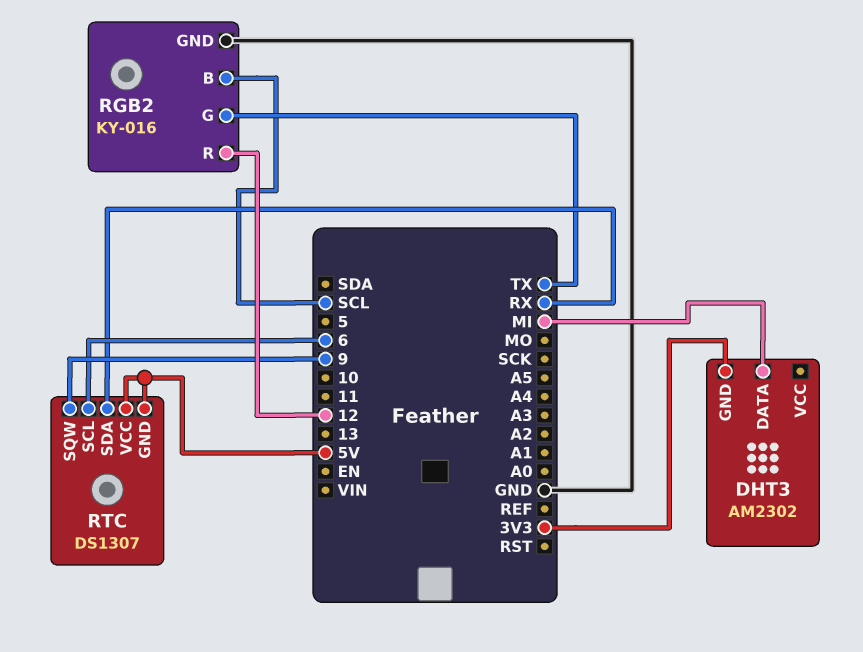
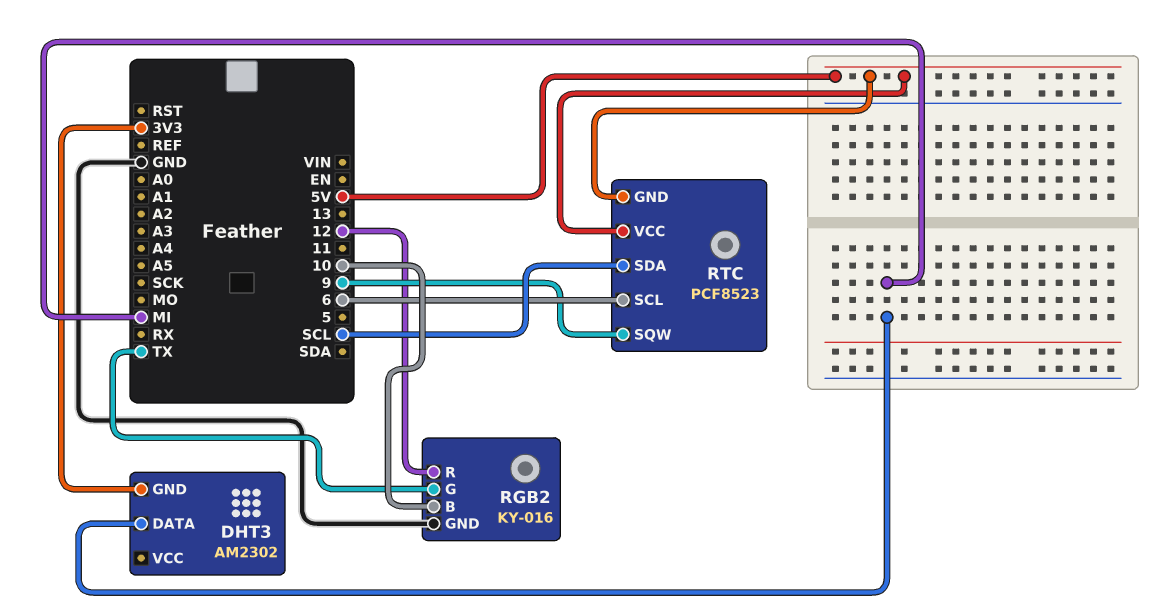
RGB2 pin B: SCL -> 10
RTC: DS1307 -> PCF8523
RTC pin SDA: RX -> SCL

